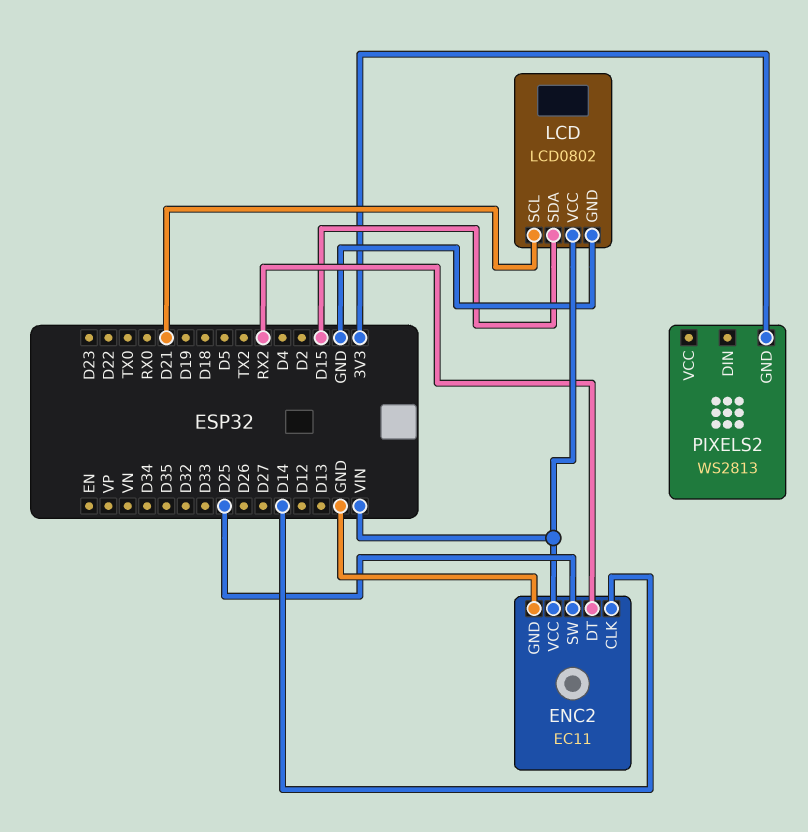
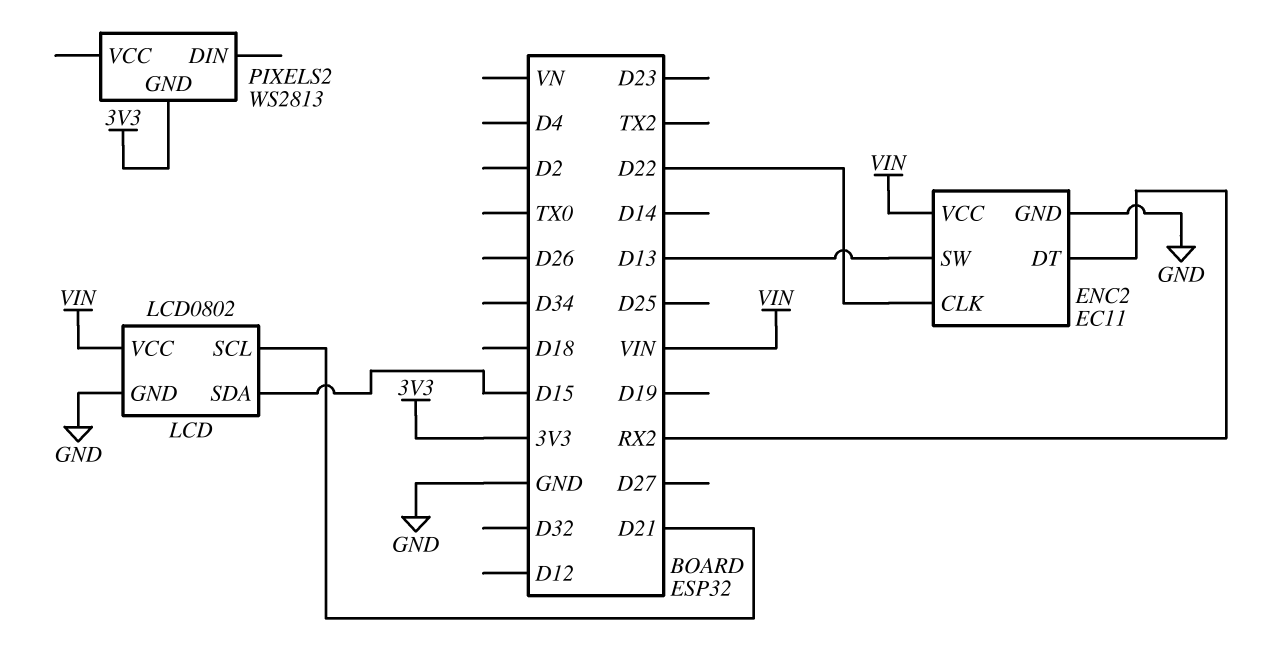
ENC2 pin CLK: D14 -> D22
ENC2 pin SW: D25 -> D13

